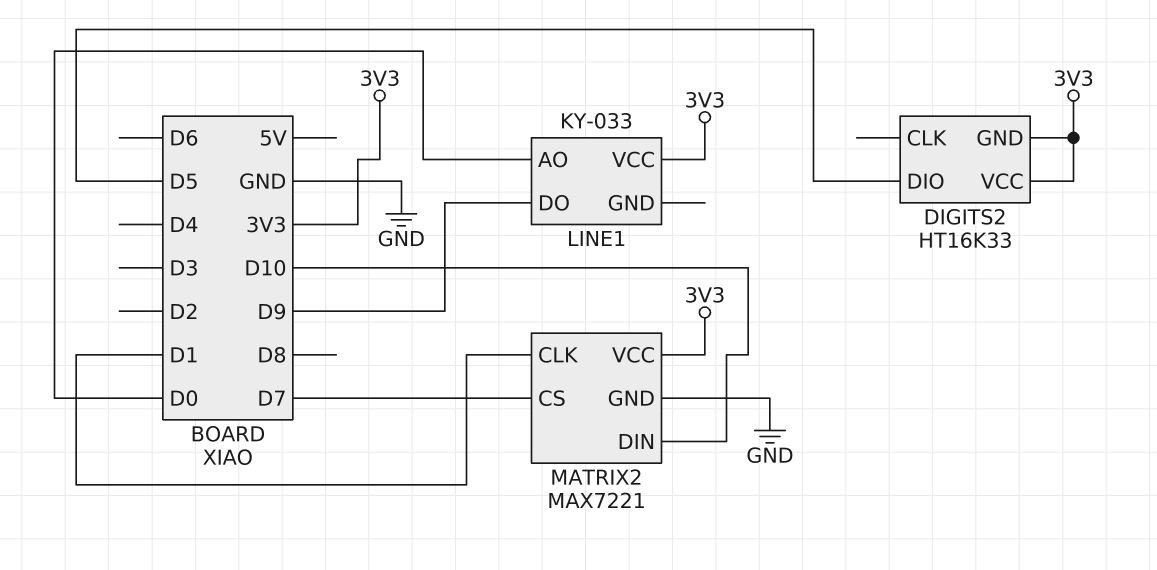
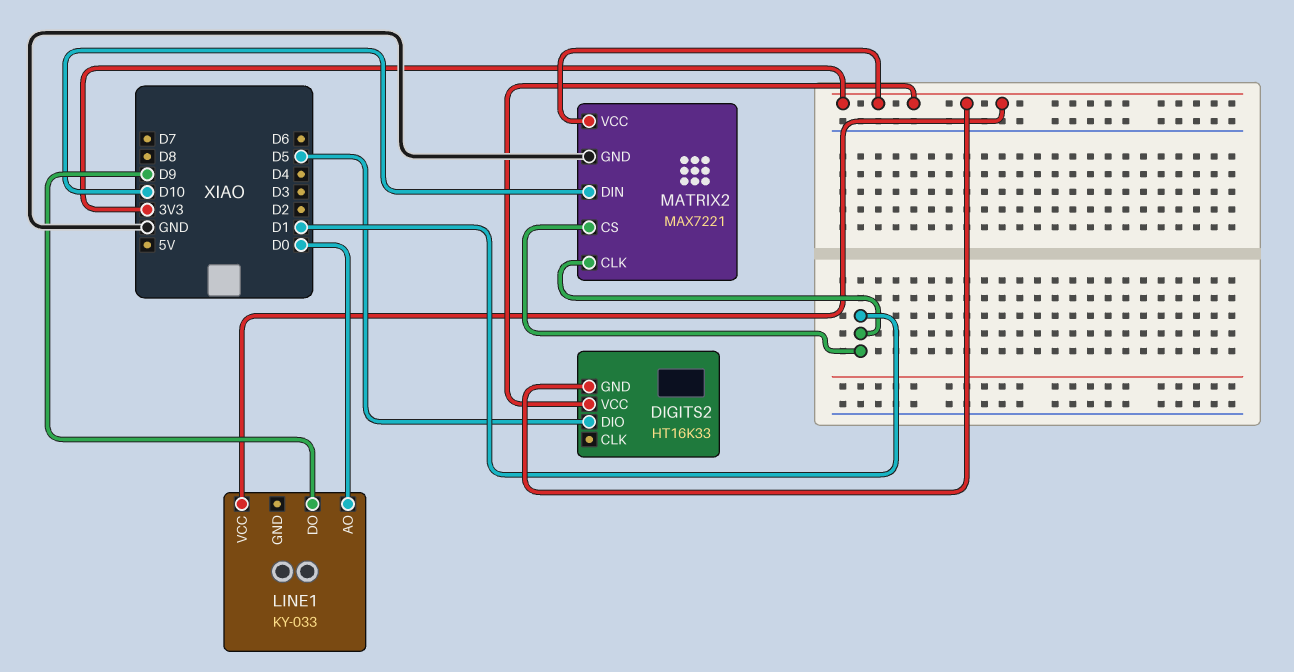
MATRIX2 pin CS: D7 -> D1

